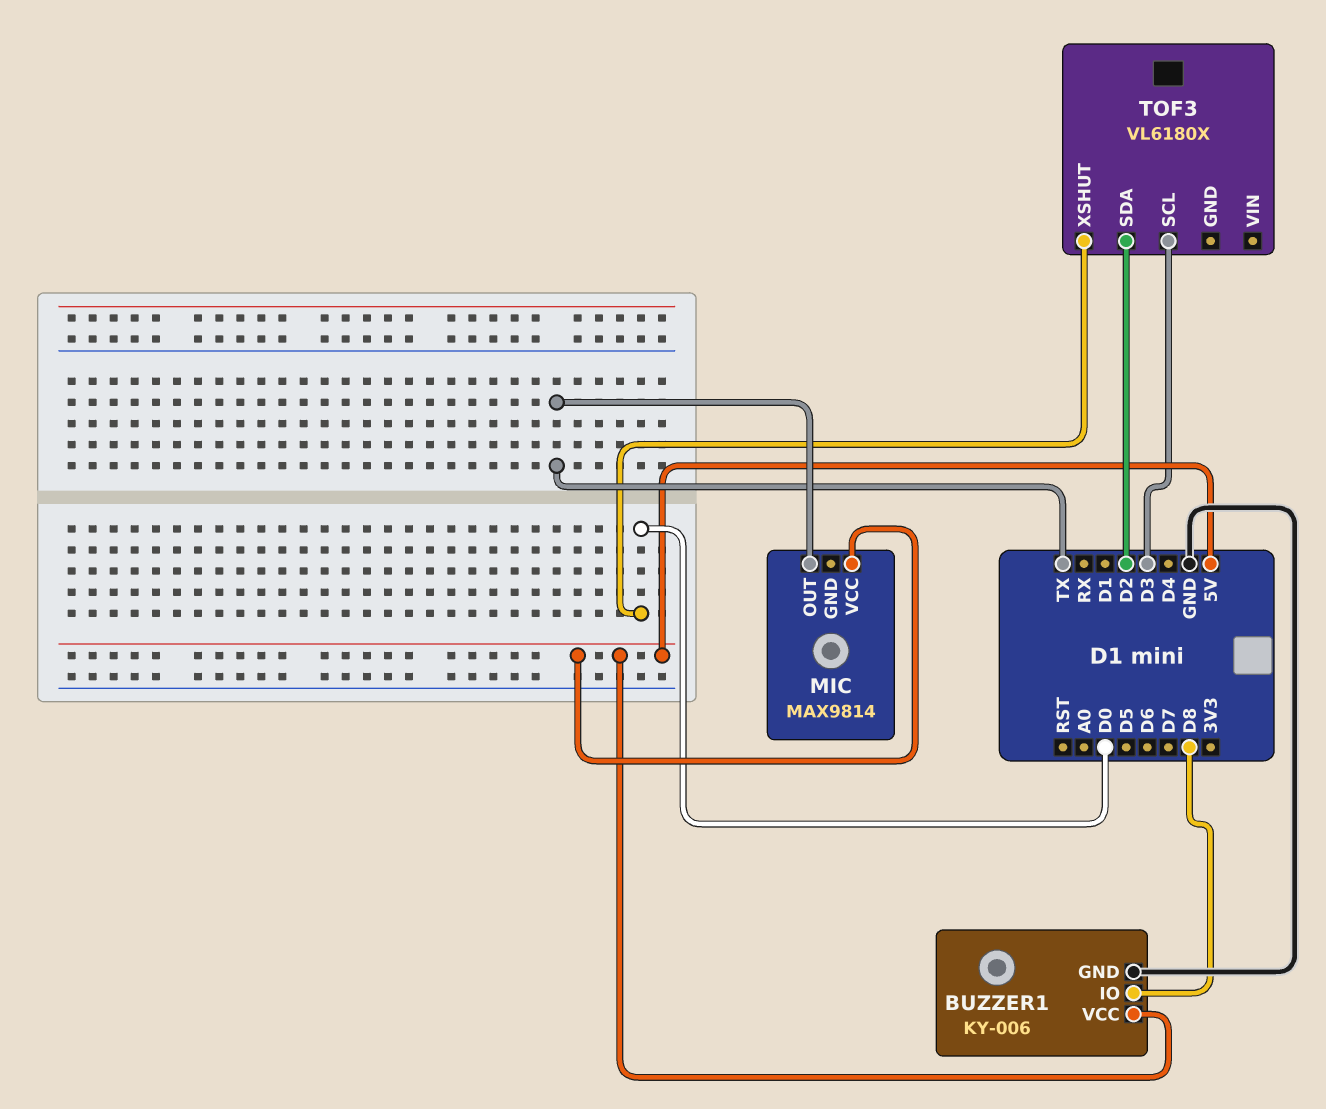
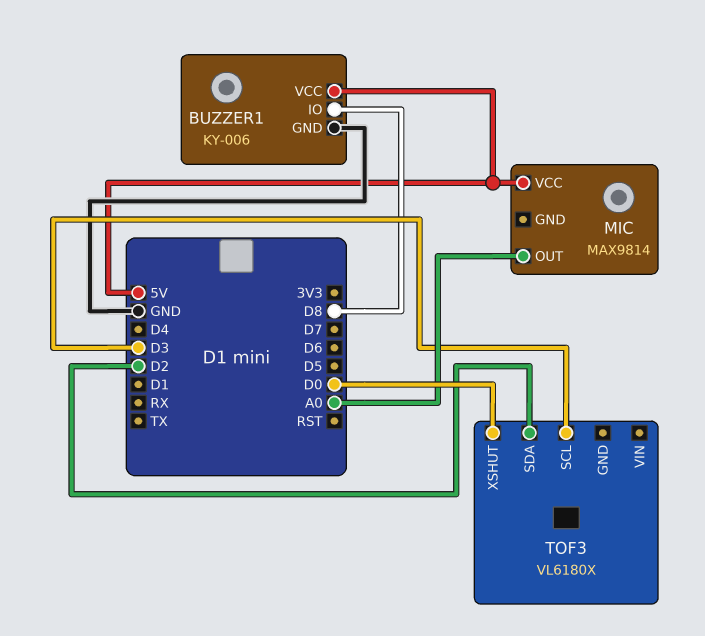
MIC pin OUT: TX -> A0

